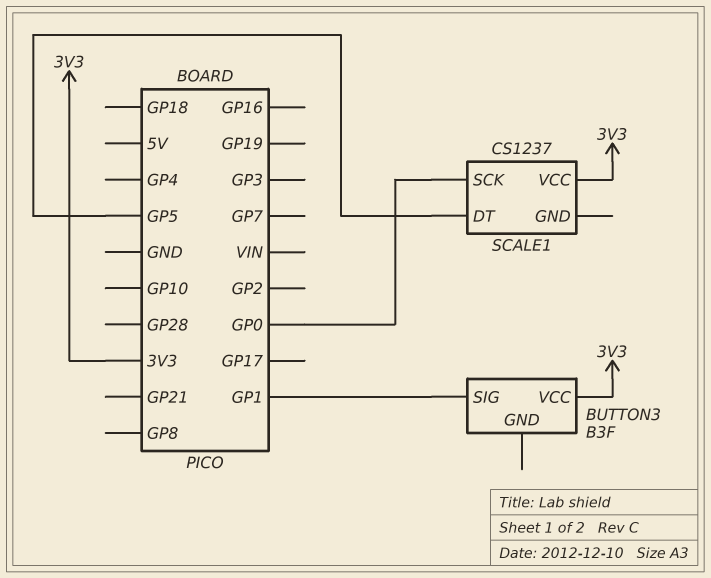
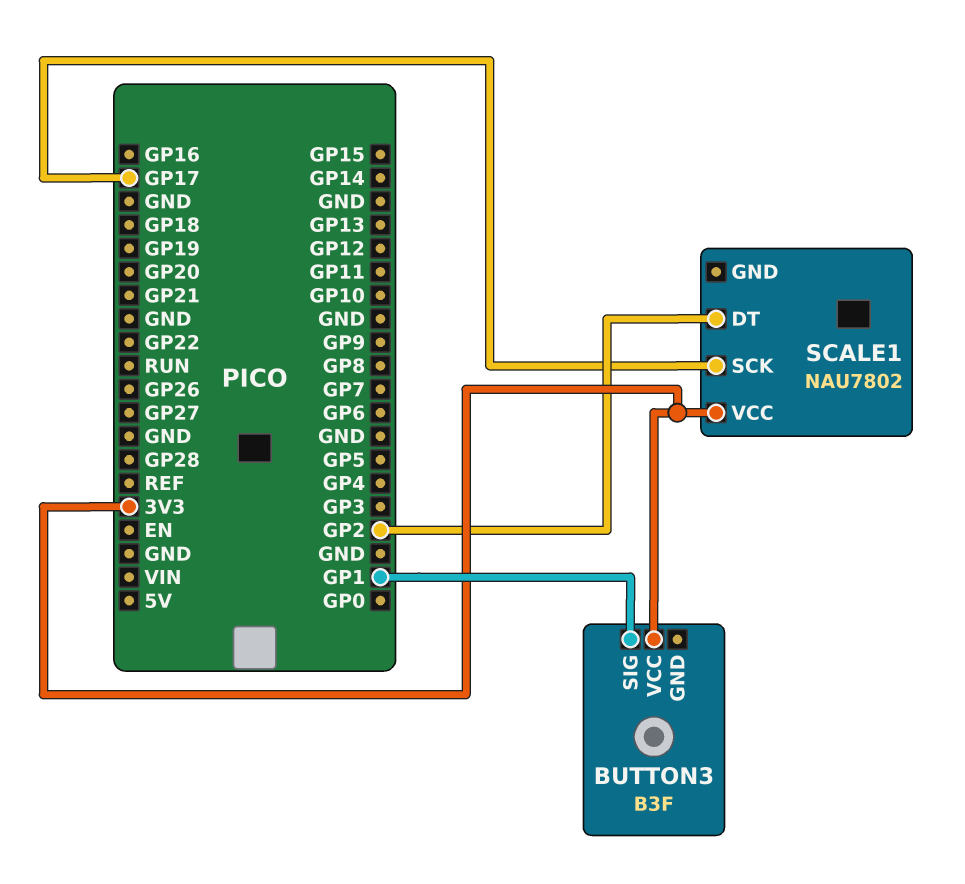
SCALE1: CS1237 -> NAU7802
SCALE1 pin DT: GP5 -> GP2
SCALE1 pin SCK: GP0 -> GP17

